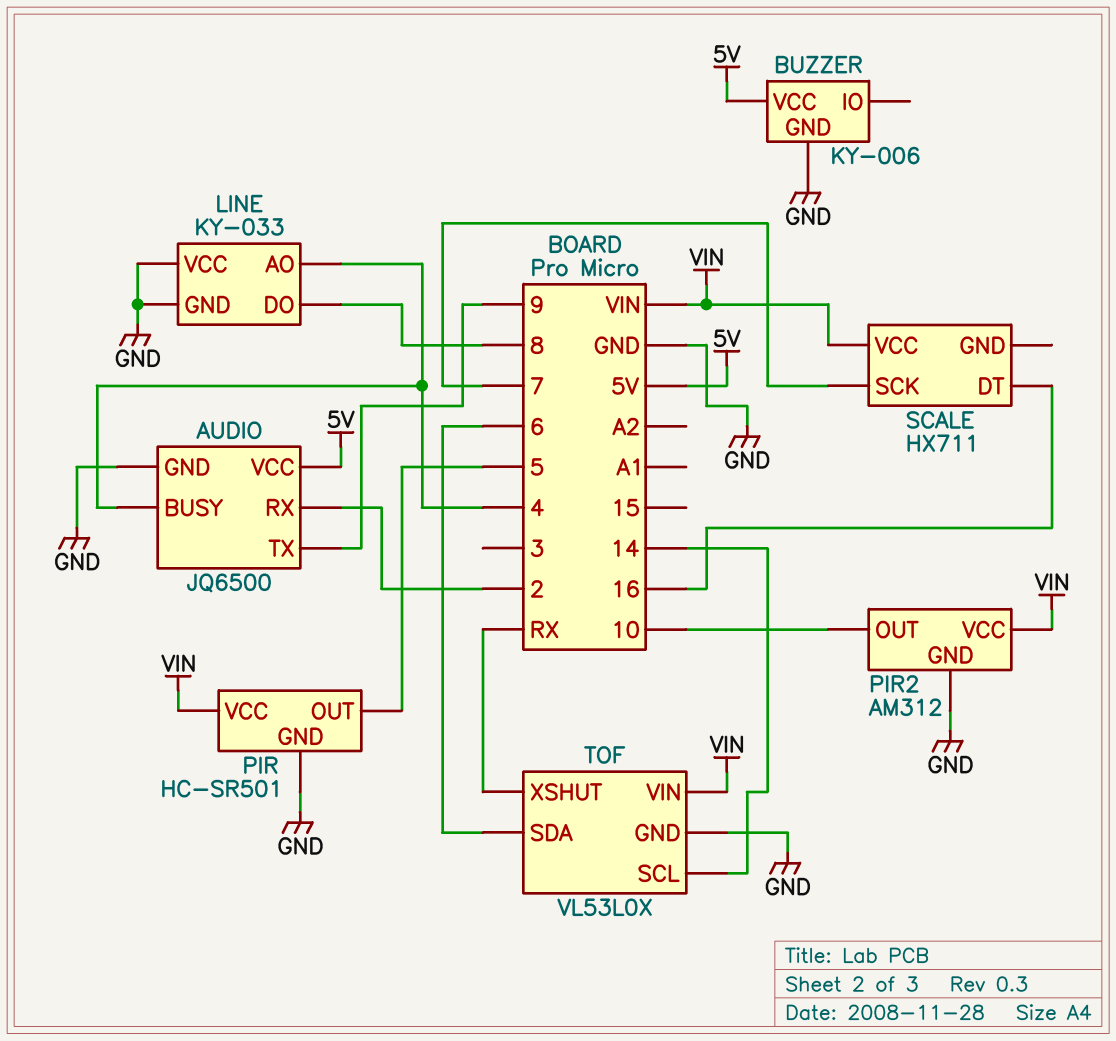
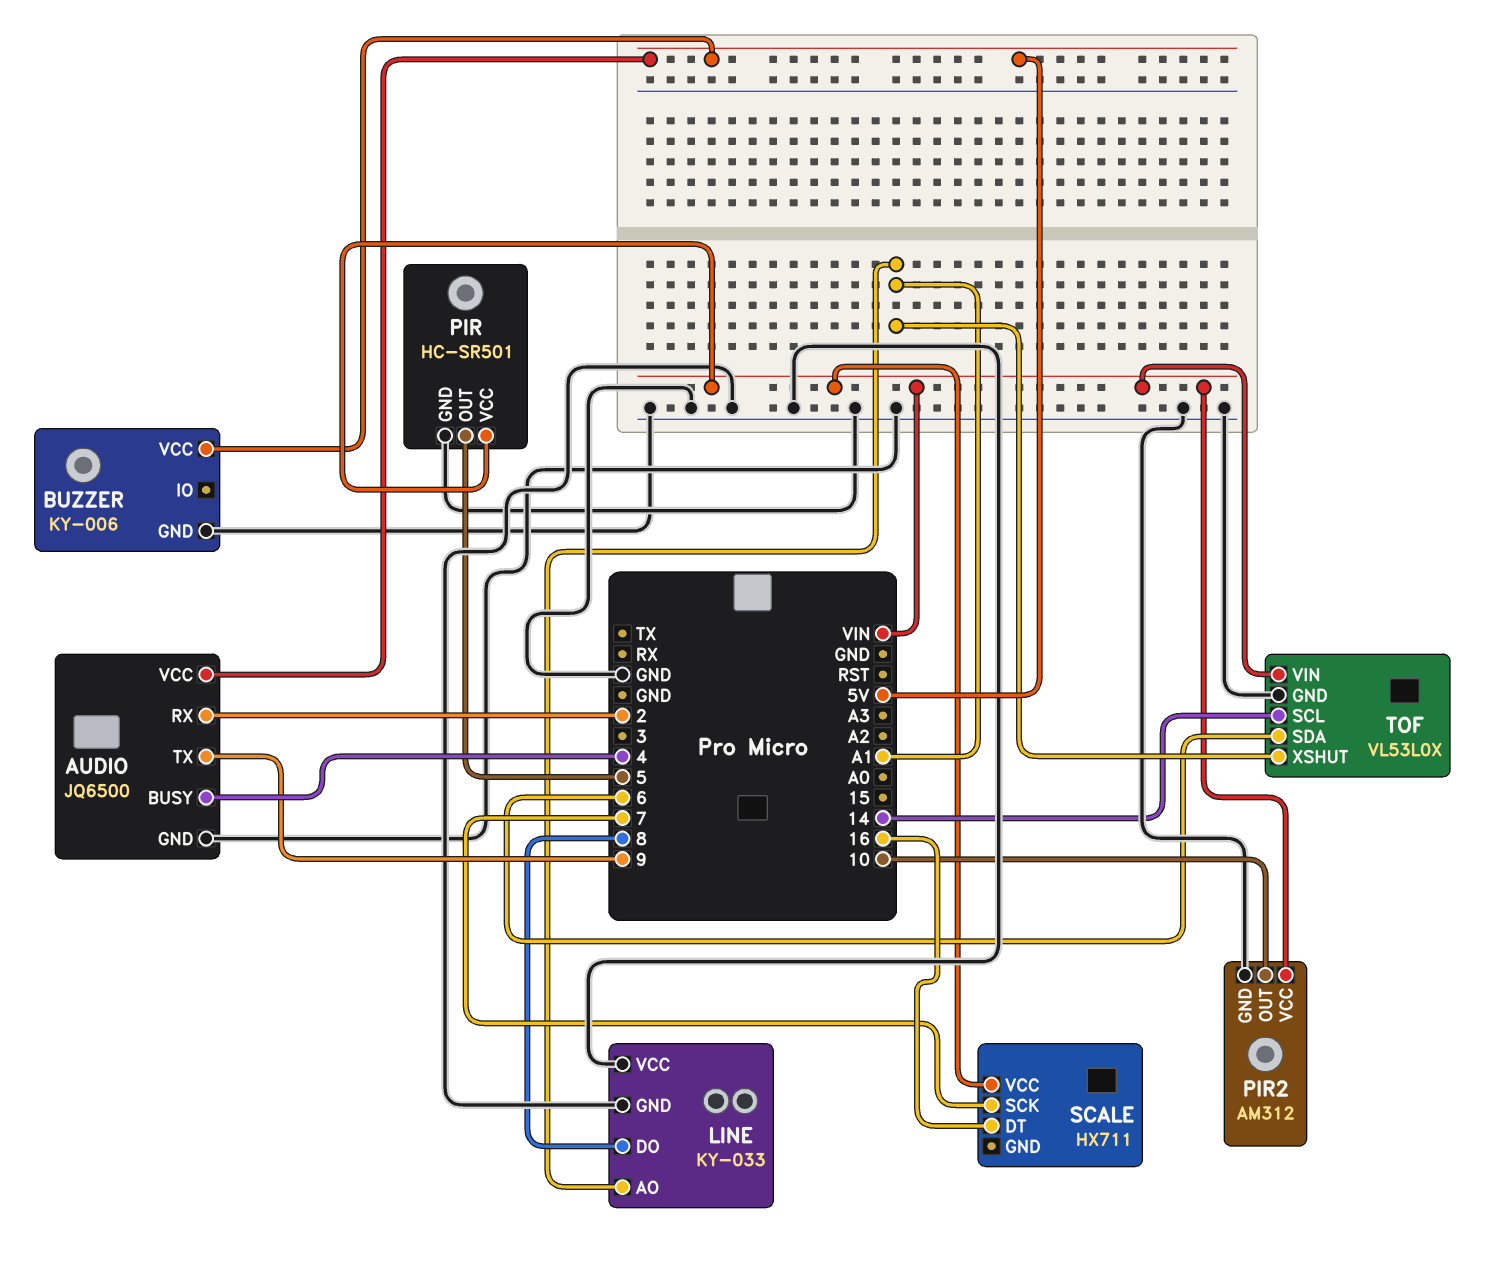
LINE pin AO: 4 -> A1
TOF pin XSHUT: RX -> A1

